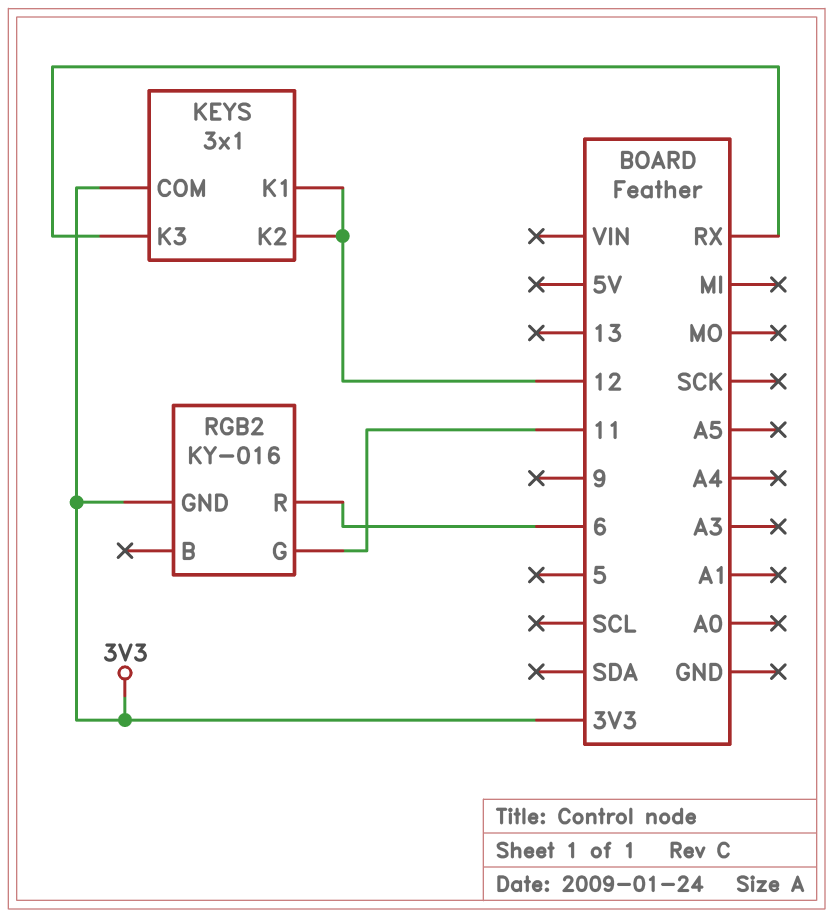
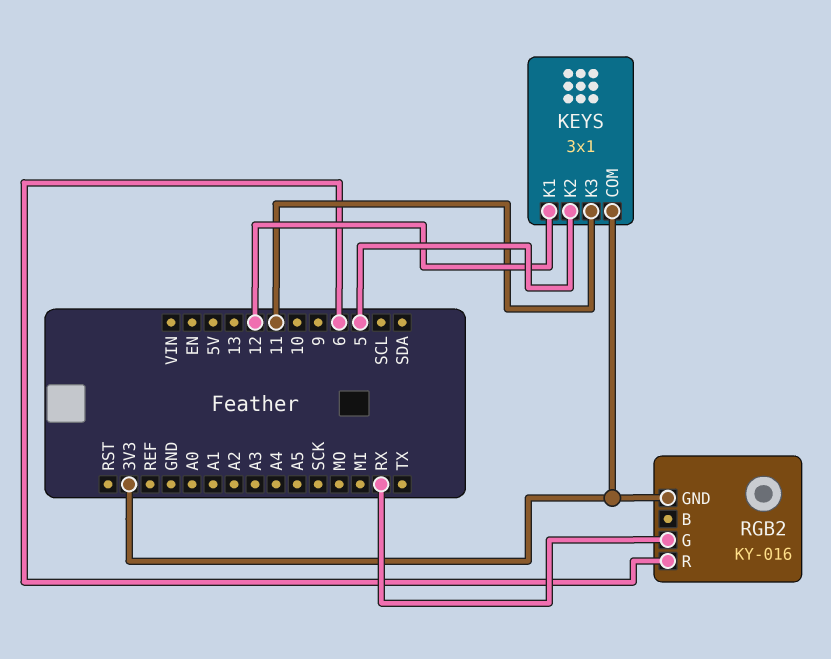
KEYS pin K2: 12 -> 5
KEYS pin K3: RX -> 11
RGB2 pin G: 11 -> RX

